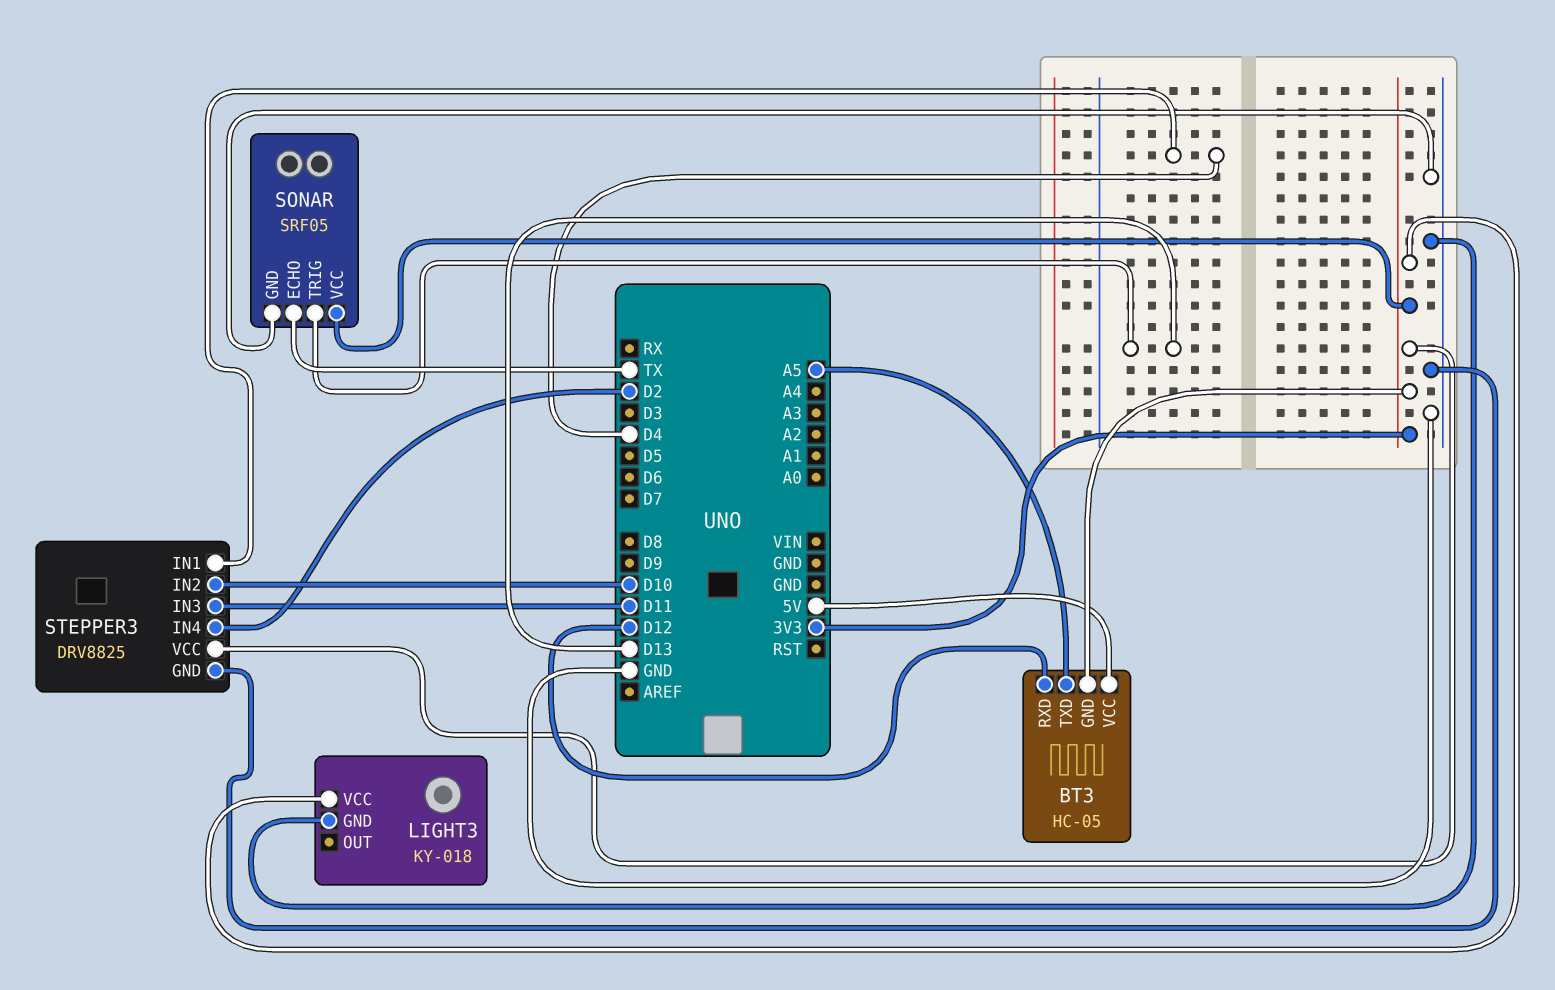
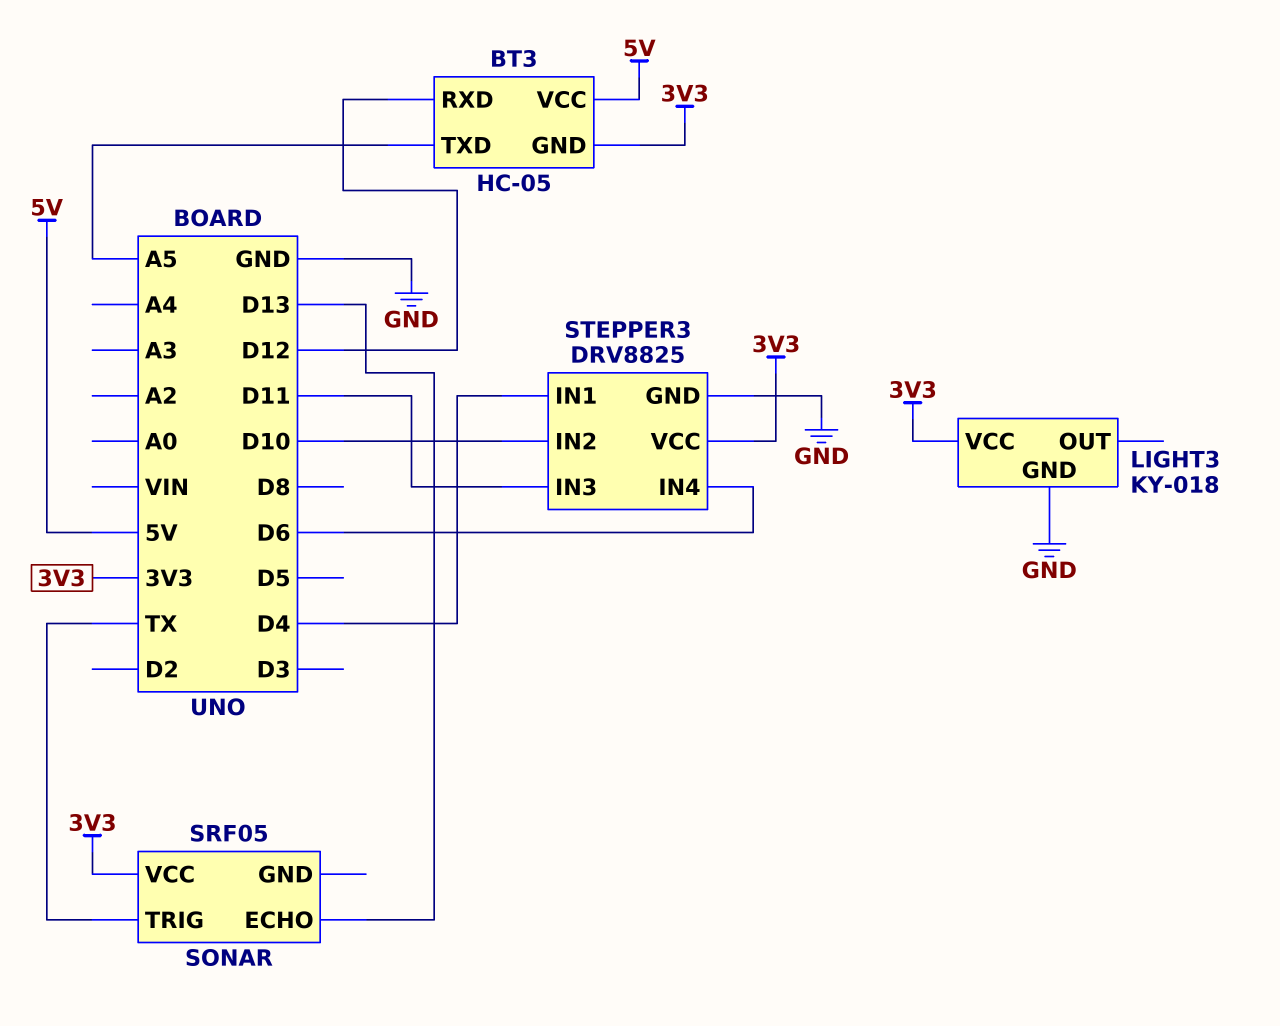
SONAR pin ECHO: TX -> D13
SONAR pin GND: GND -> none
SONAR pin TRIG: D13 -> TX
STEPPER3 pin IN4: D2 -> D6

